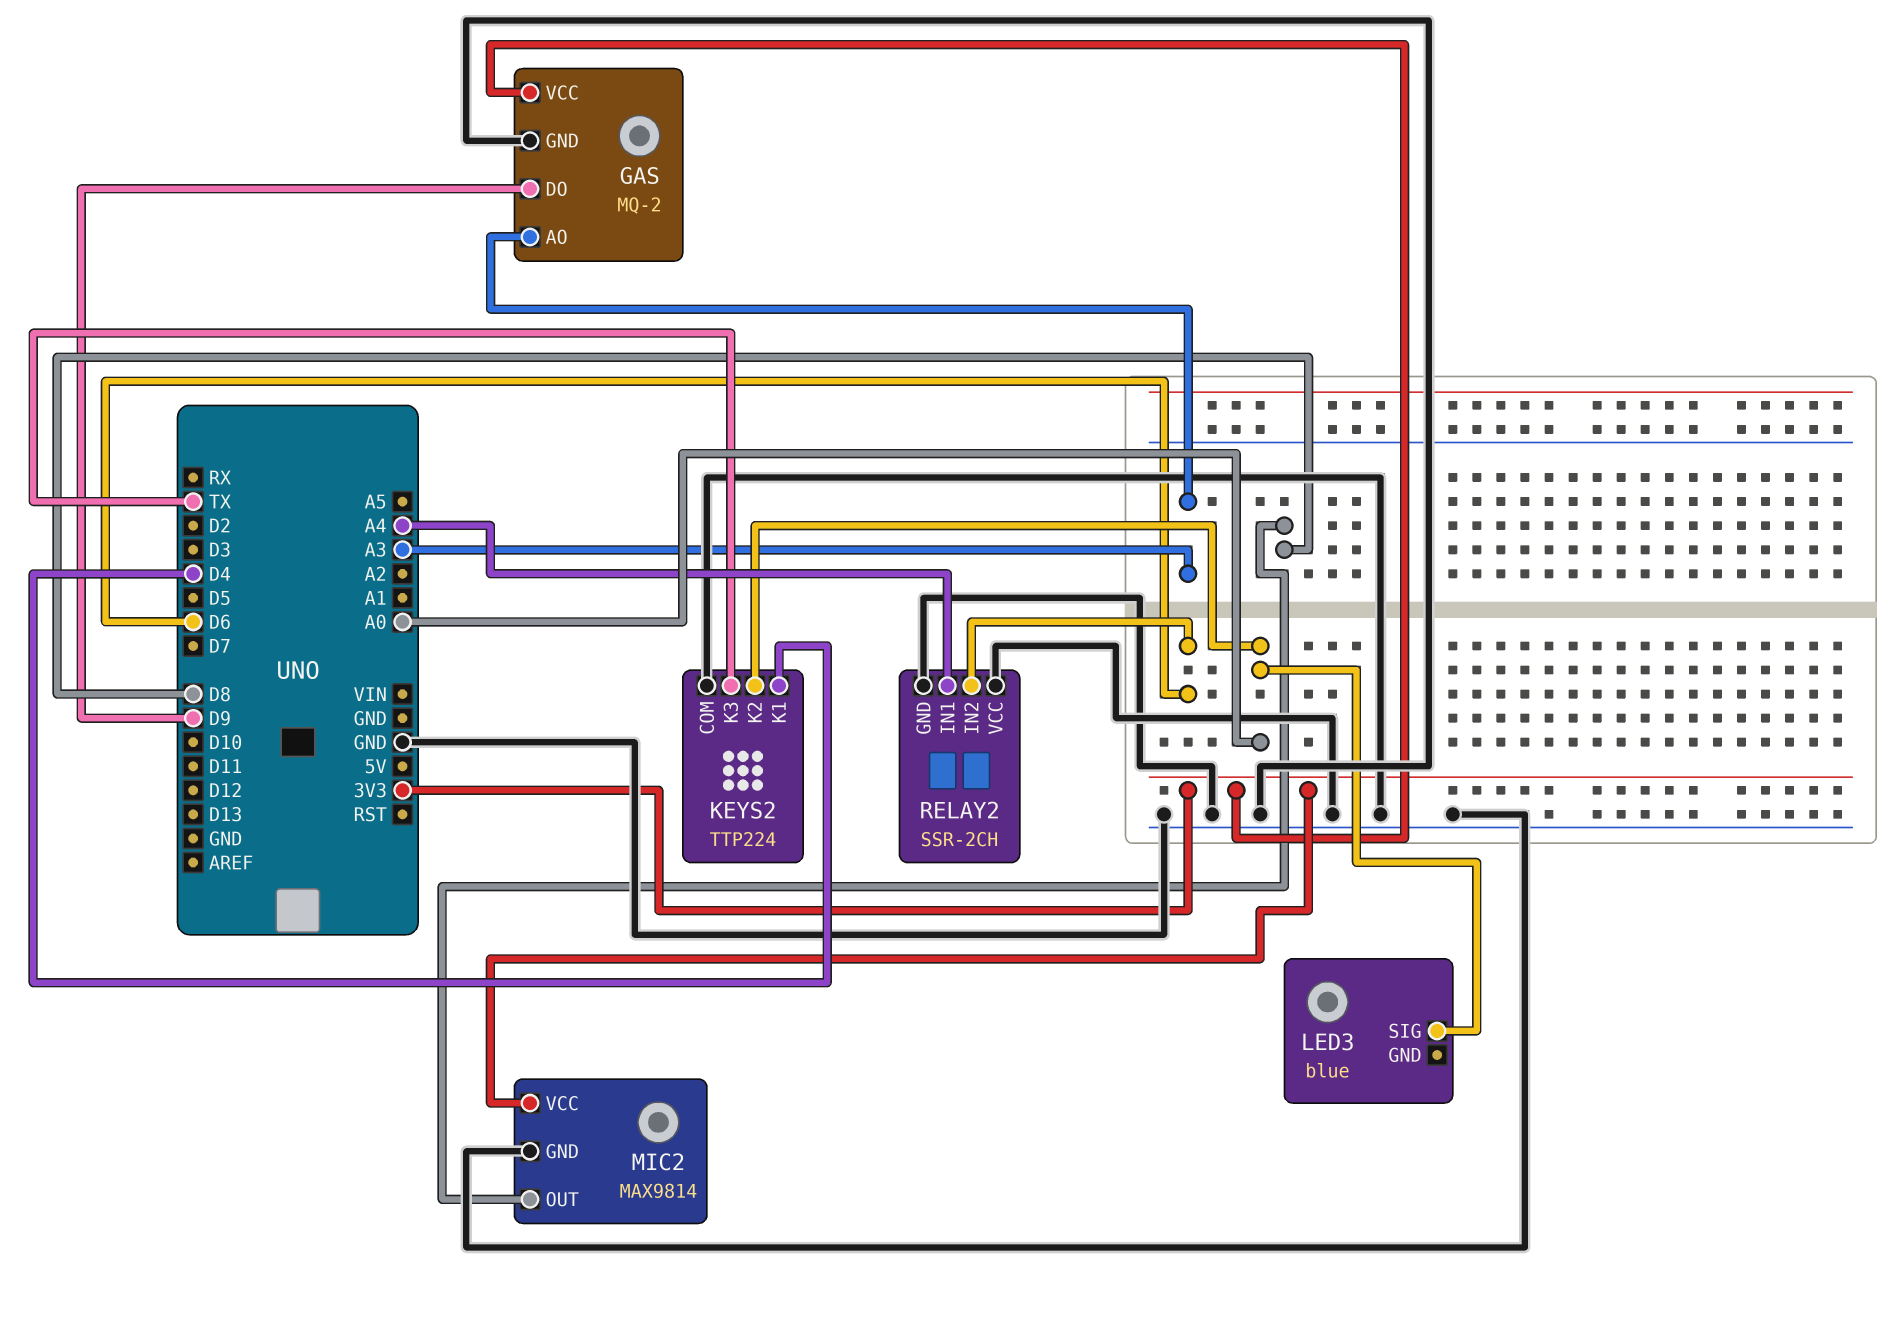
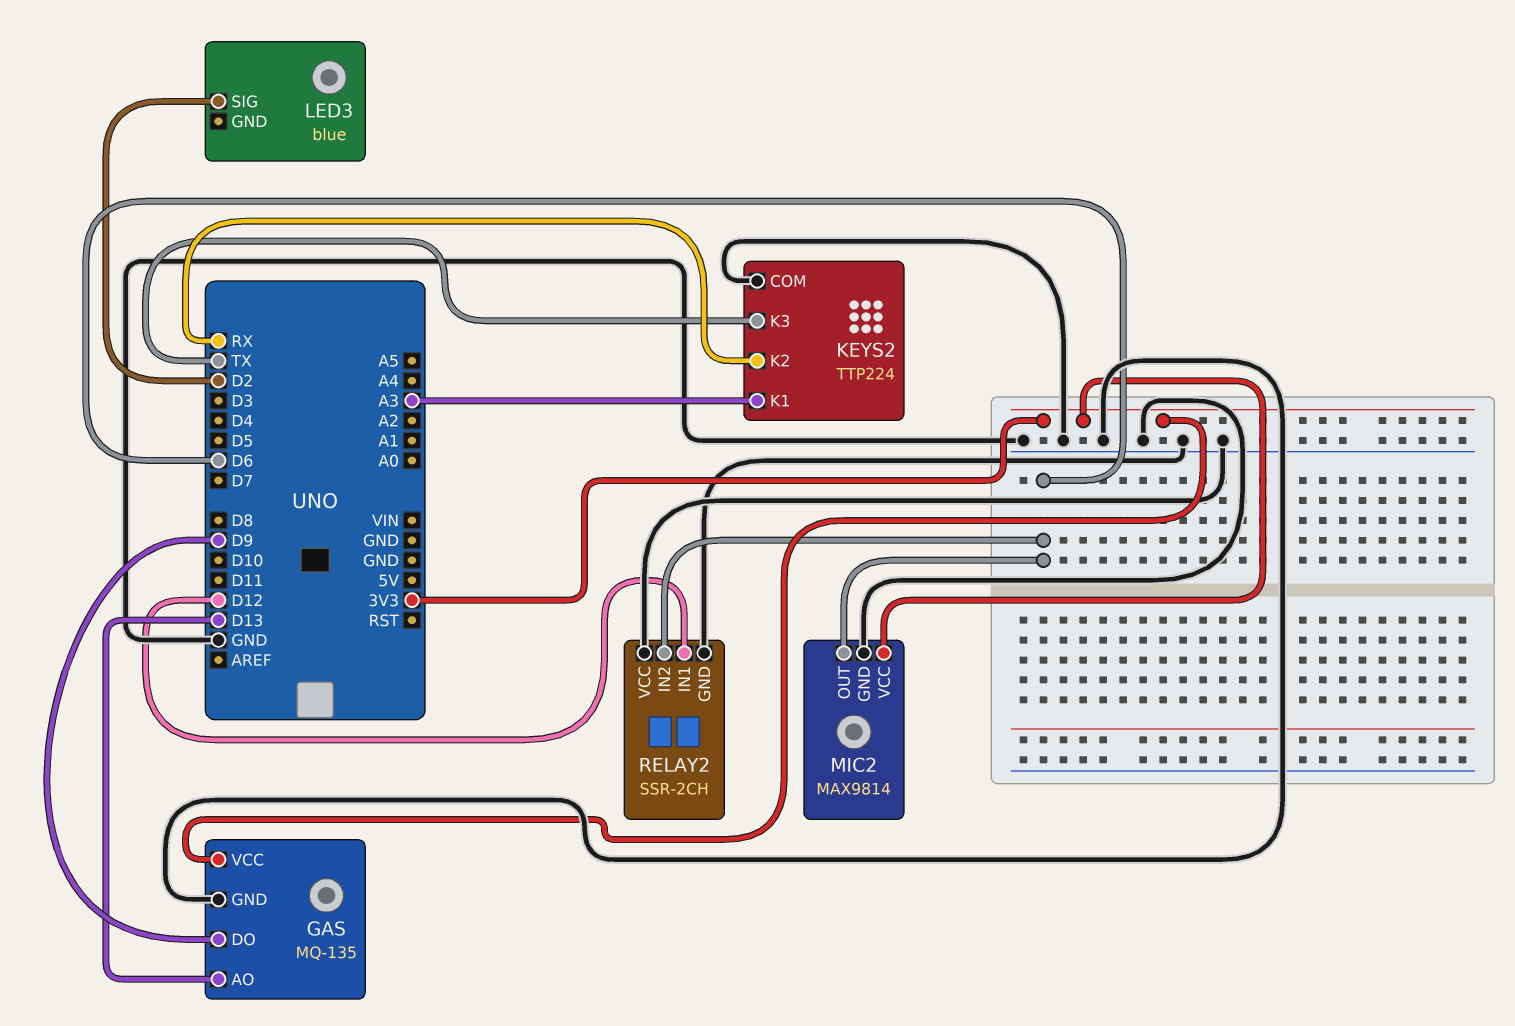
GAS: MQ-2 -> MQ-135
GAS pin AO: A3 -> D13
KEYS2 pin K1: D4 -> A3
KEYS2 pin K2: A0 -> RX
LED3 pin SIG: A0 -> D2
MIC2 pin OUT: D8 -> D6
RELAY2 pin IN1: A4 -> D12

